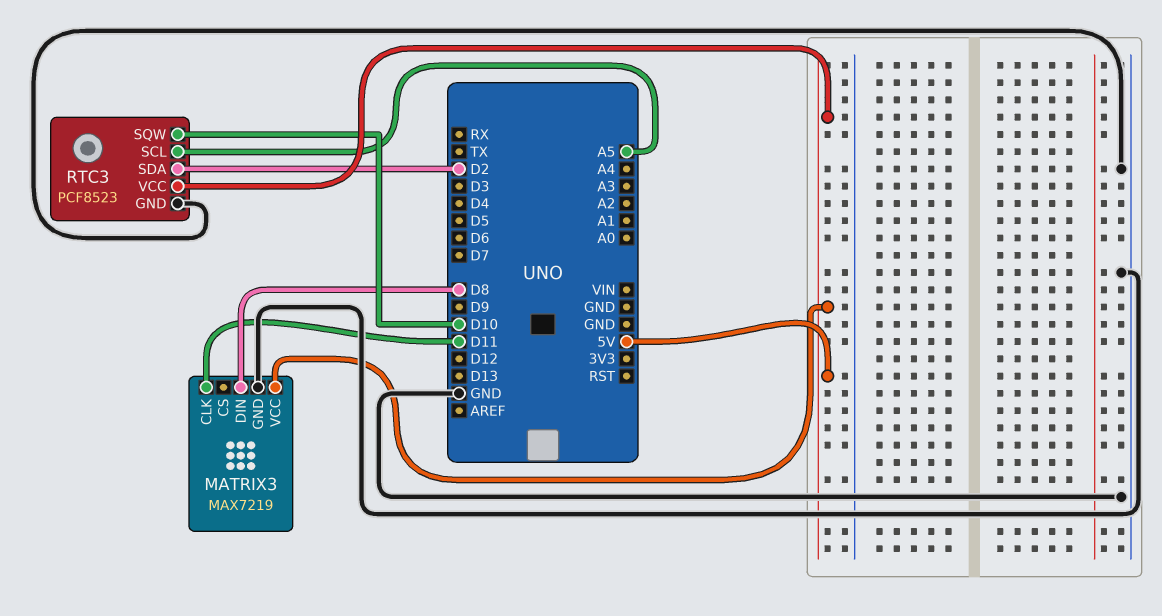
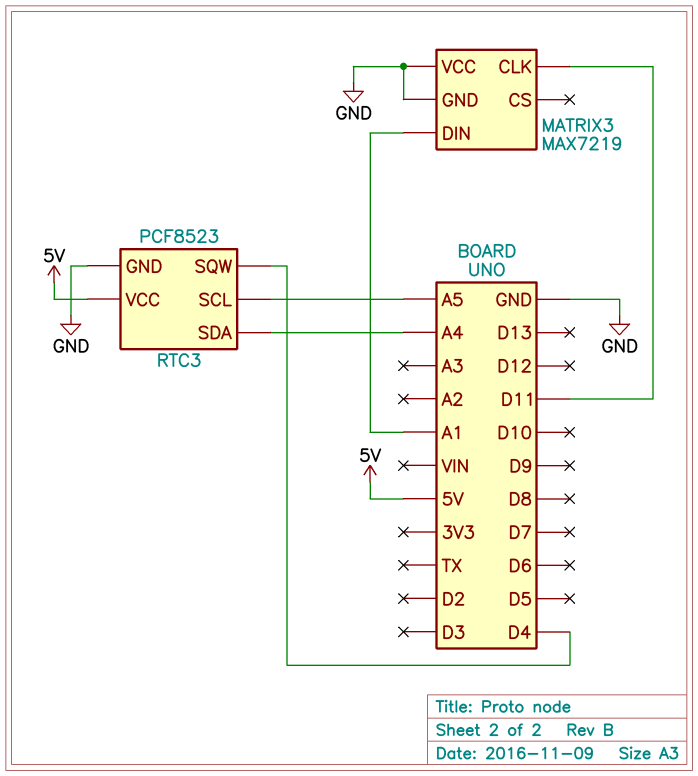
MATRIX3 pin DIN: D8 -> A1
MATRIX3 pin VCC: 5V -> GND
RTC3 pin SDA: D2 -> A4
RTC3 pin SQW: D10 -> D4

